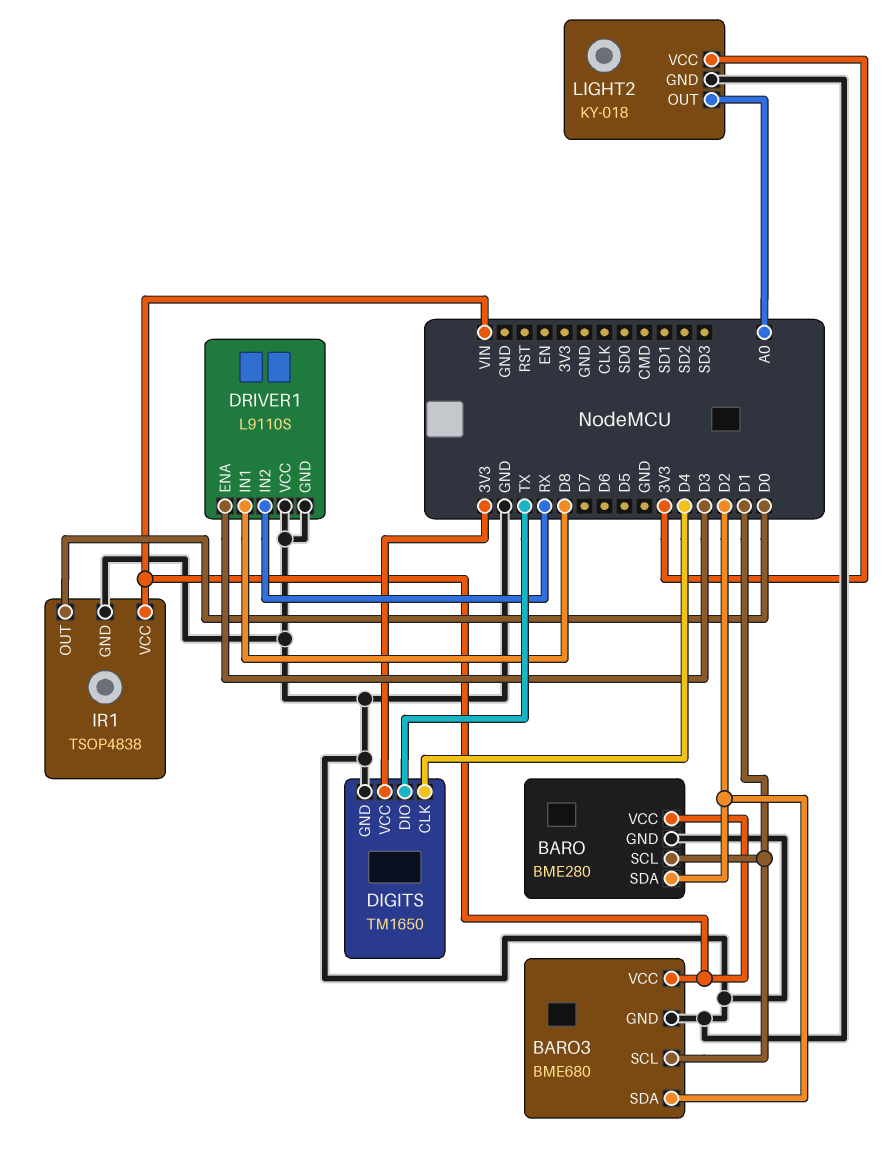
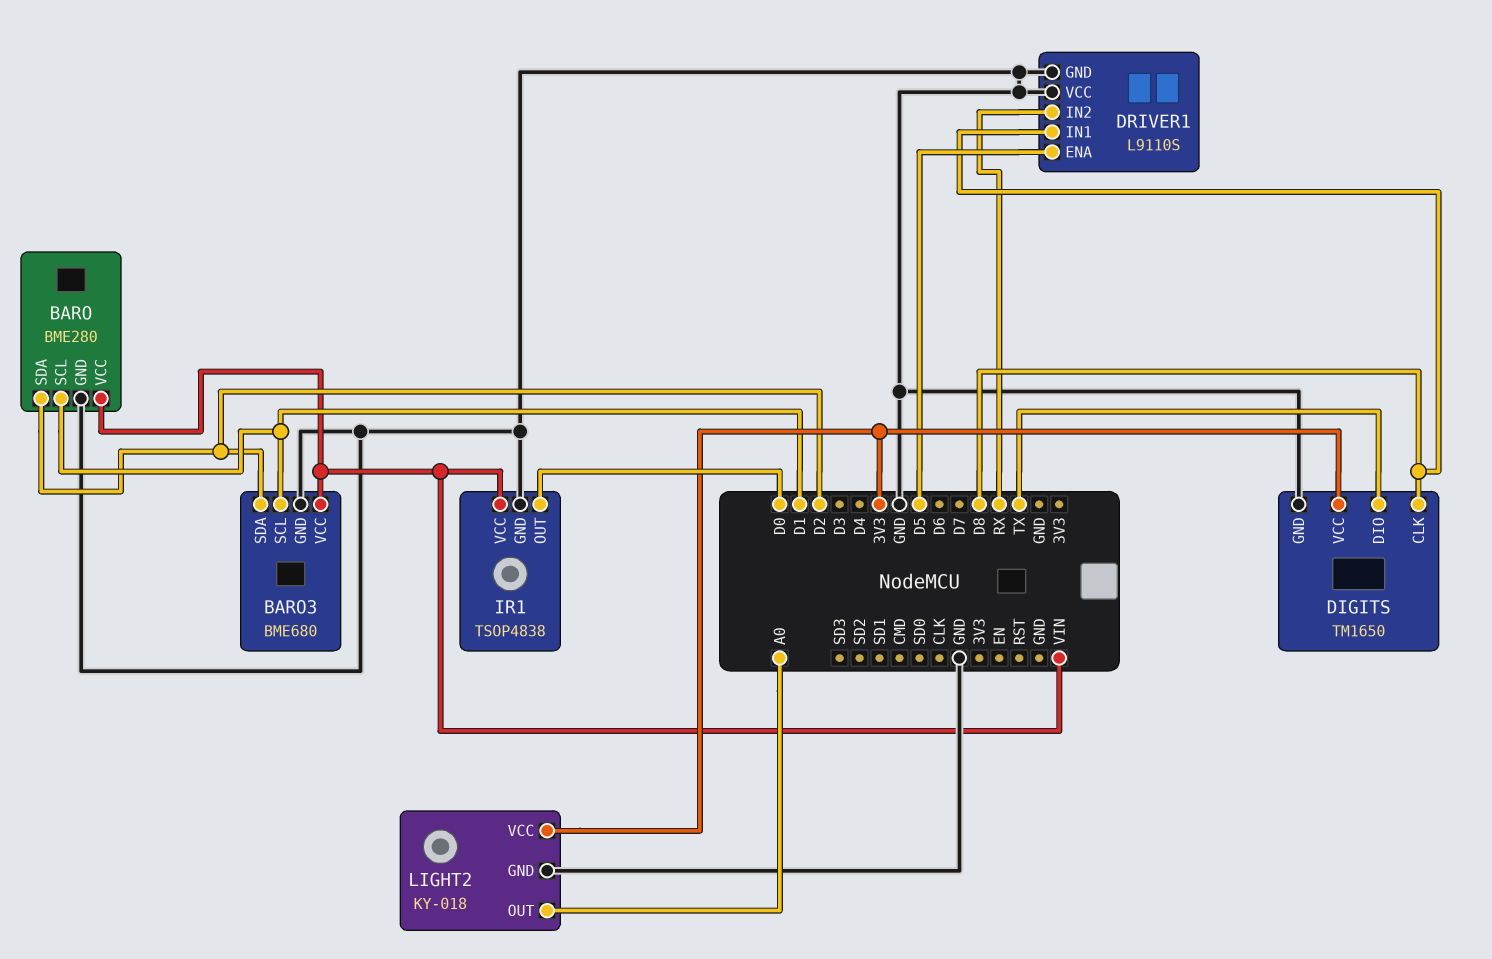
DIGITS pin CLK: D4 -> D8
DRIVER1 pin ENA: D3 -> D5

